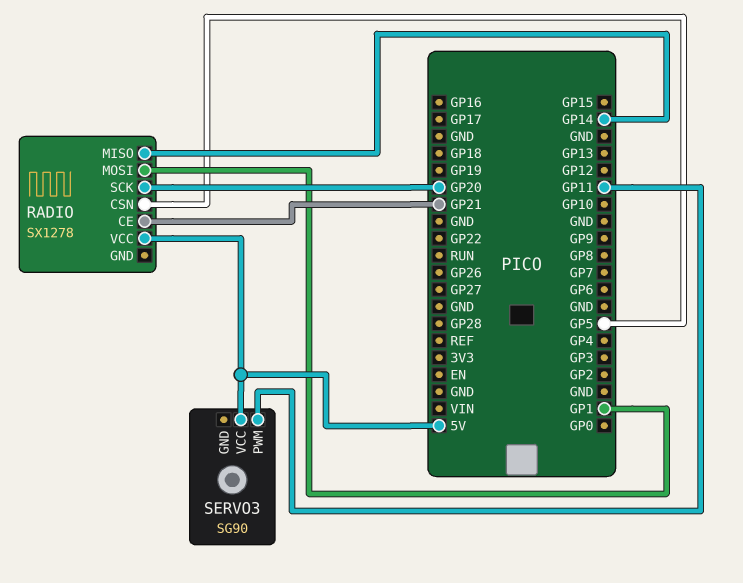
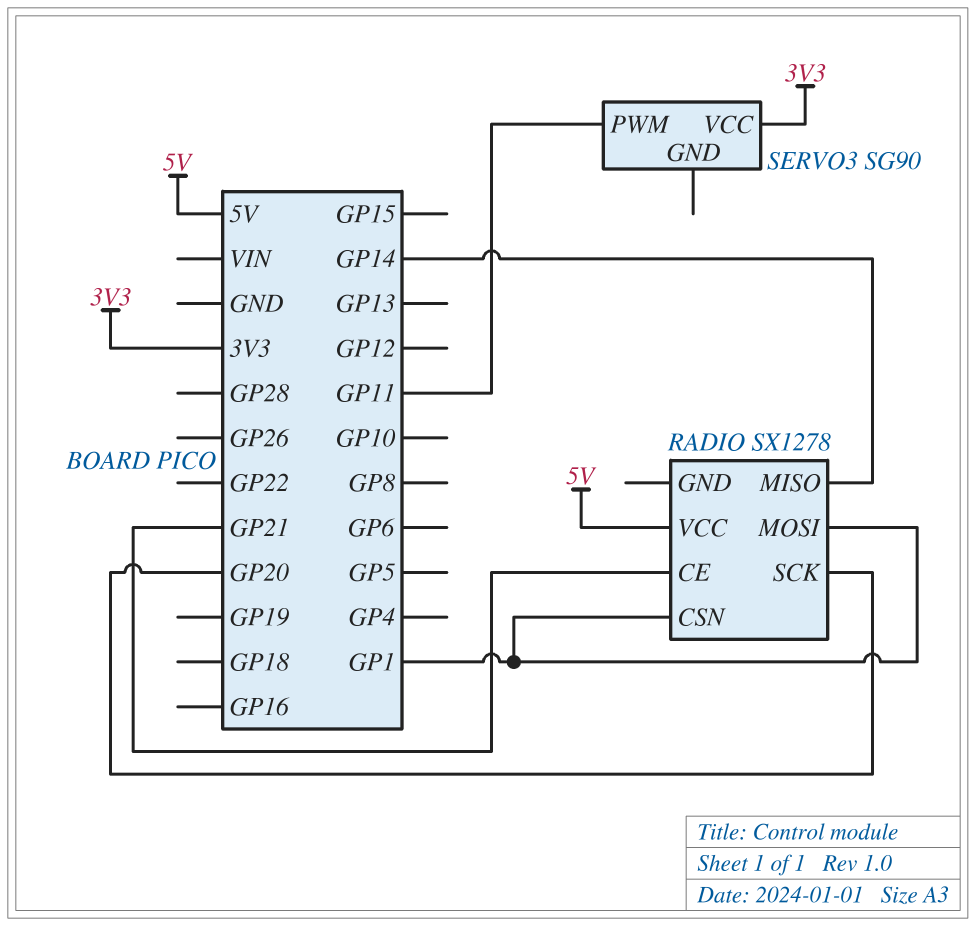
RADIO pin CSN: GP5 -> GP1
SERVO3 pin VCC: 5V -> 3V3

